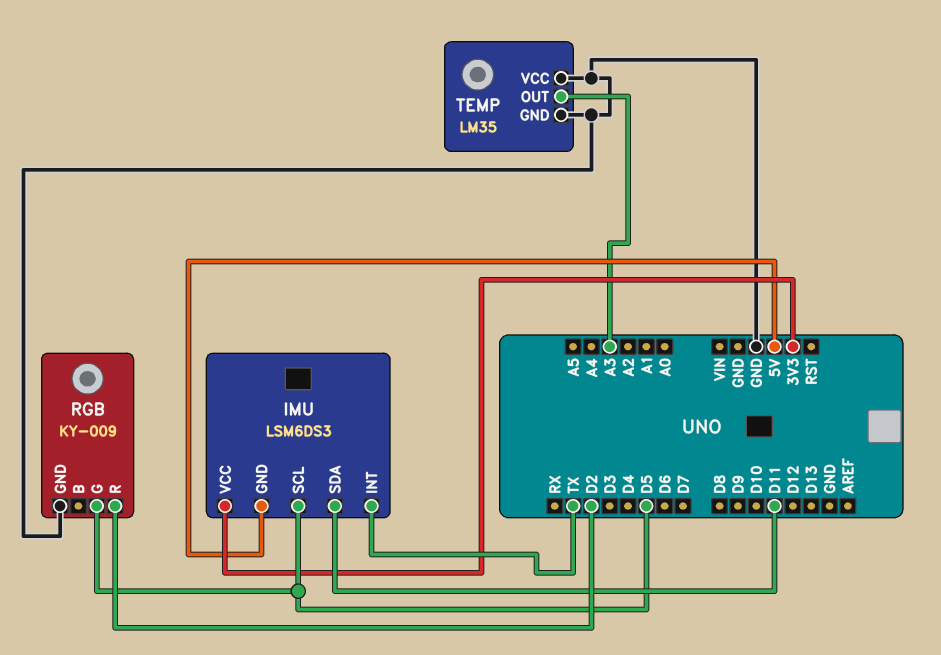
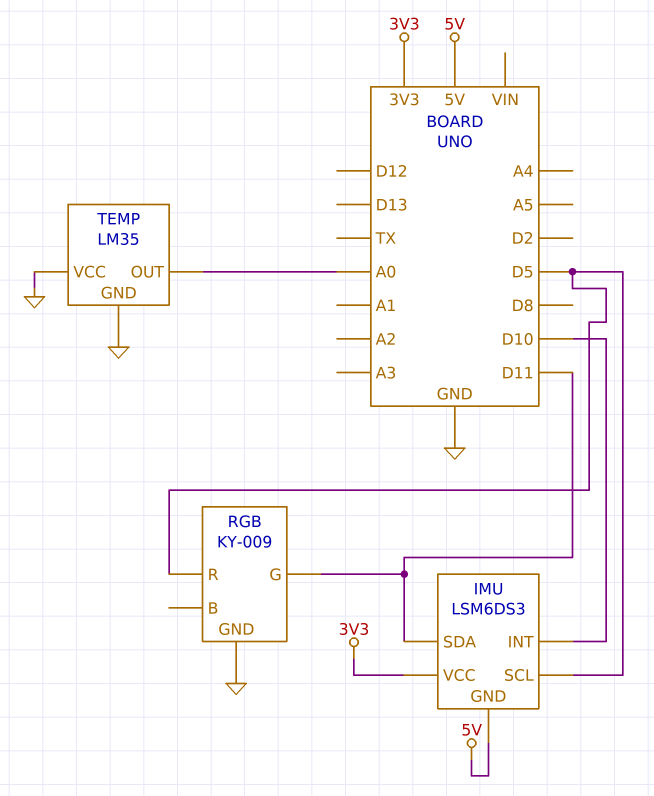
IMU pin INT: TX -> D10
RGB pin G: D5 -> D11
RGB pin R: D2 -> D5
TEMP pin OUT: A3 -> A0

